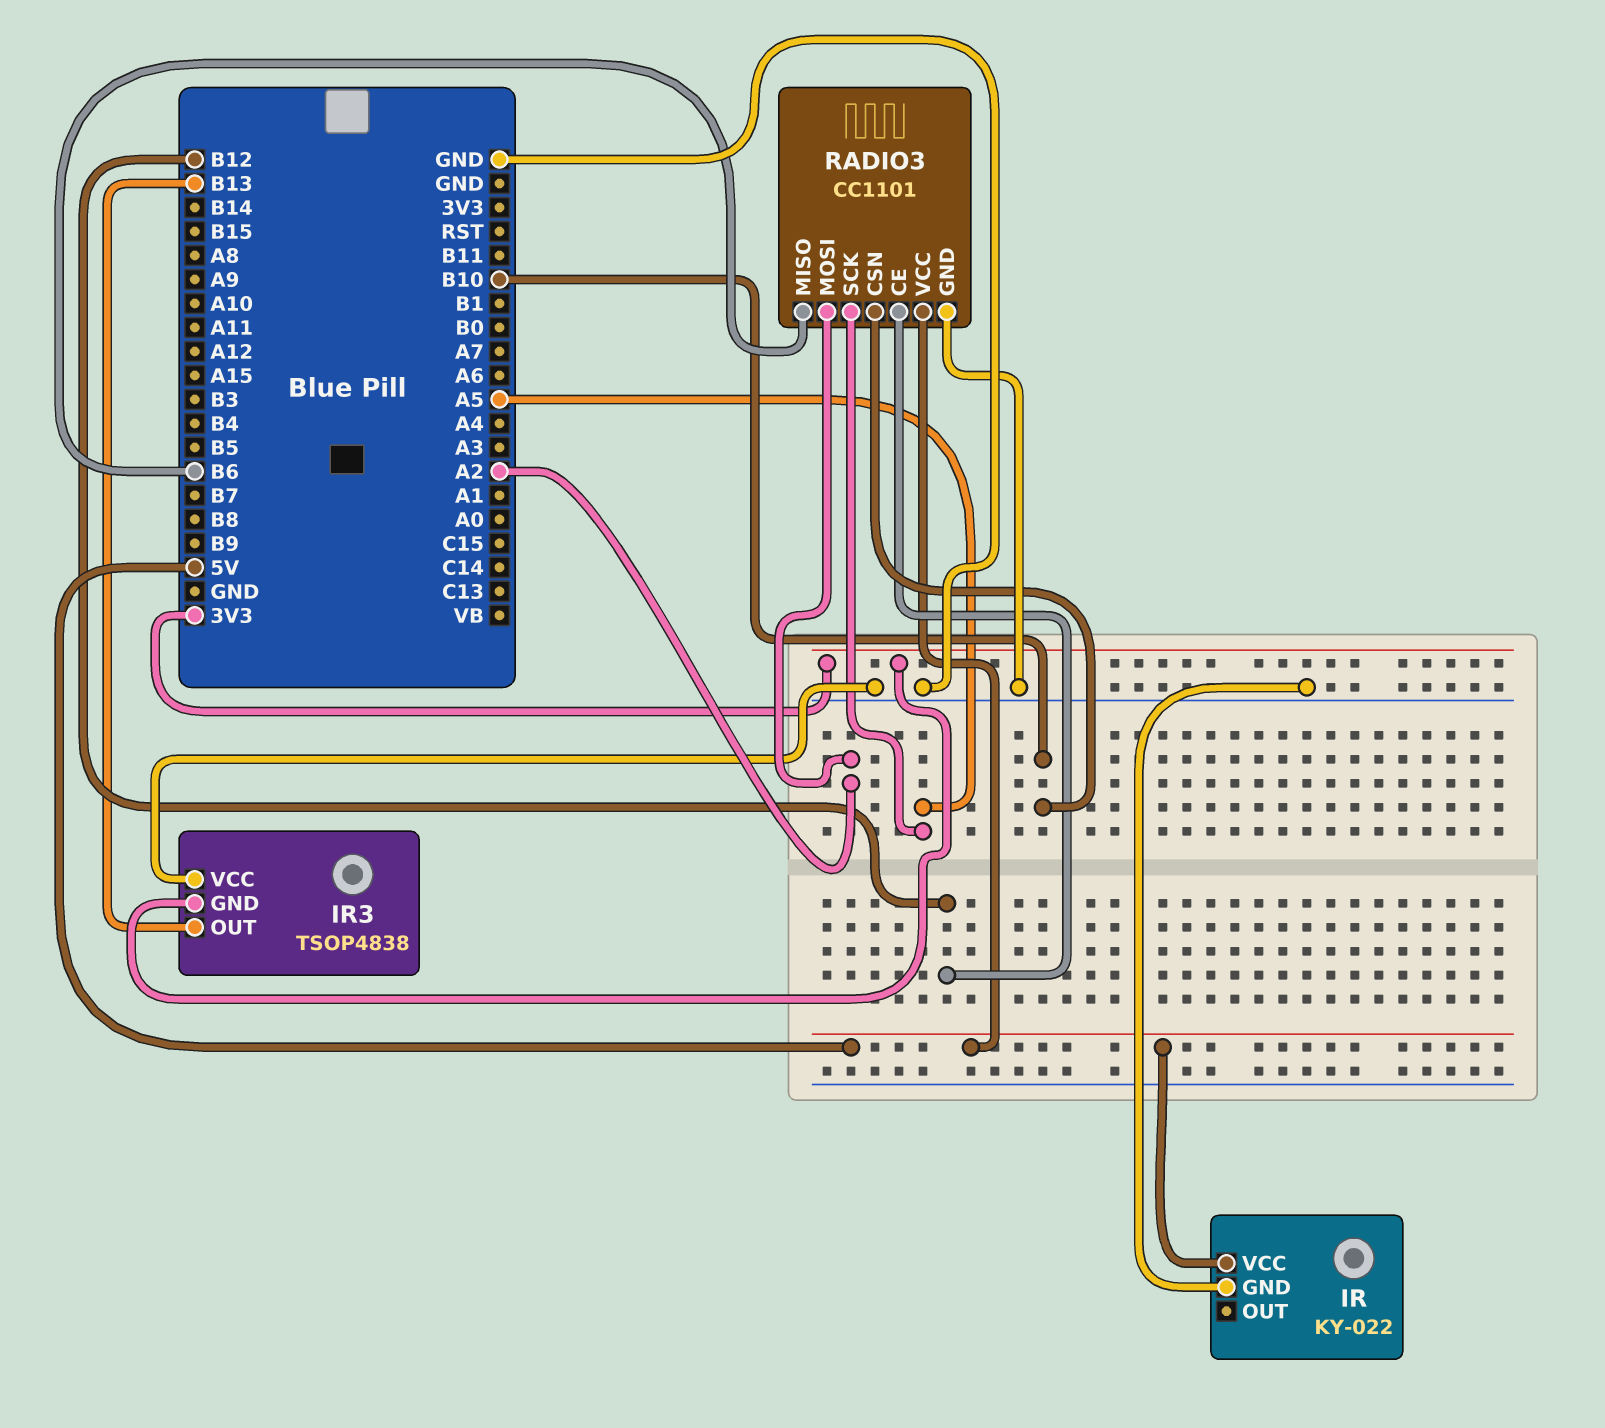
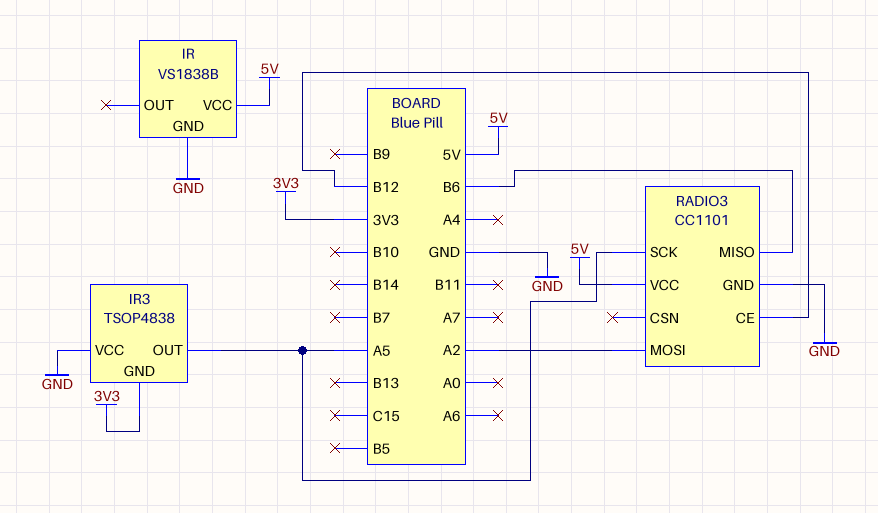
IR: KY-022 -> VS1838B
IR3 pin OUT: B13 -> A5
RADIO3 pin CSN: B10 -> none

